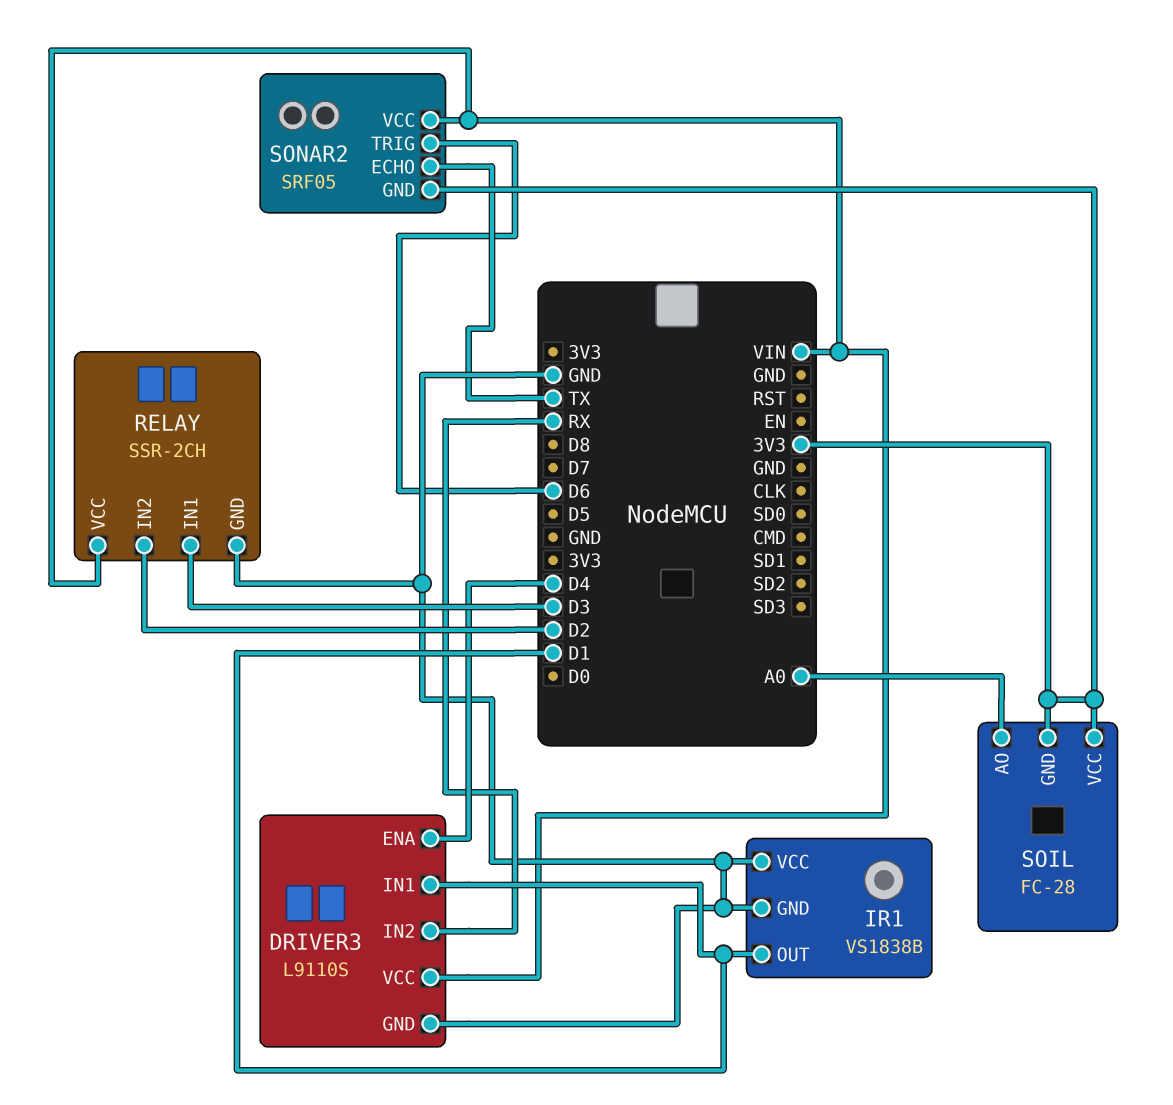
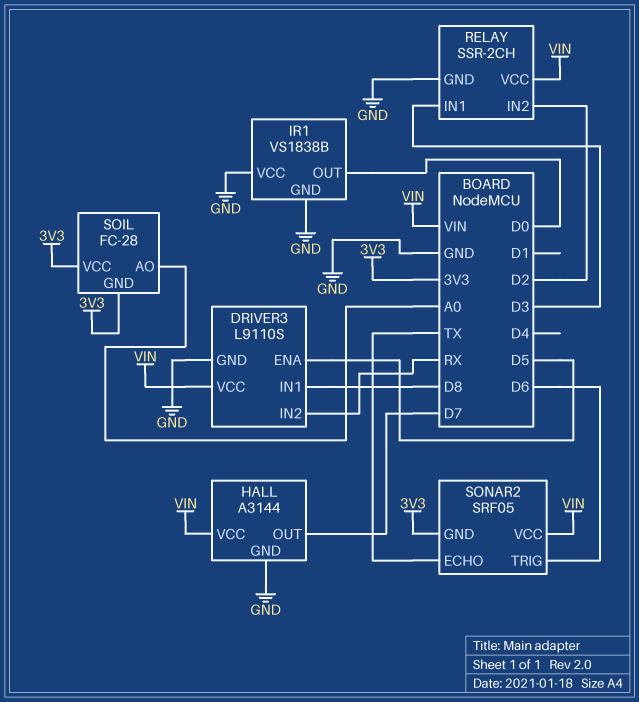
DRIVER3 pin ENA: D4 -> D5
DRIVER3 pin IN1: D1 -> D8
HALL: none -> A3144
HALL pin GND: none -> GND
HALL pin OUT: none -> D7
HALL pin VCC: none -> VIN
IR1 pin OUT: D1 -> D0

